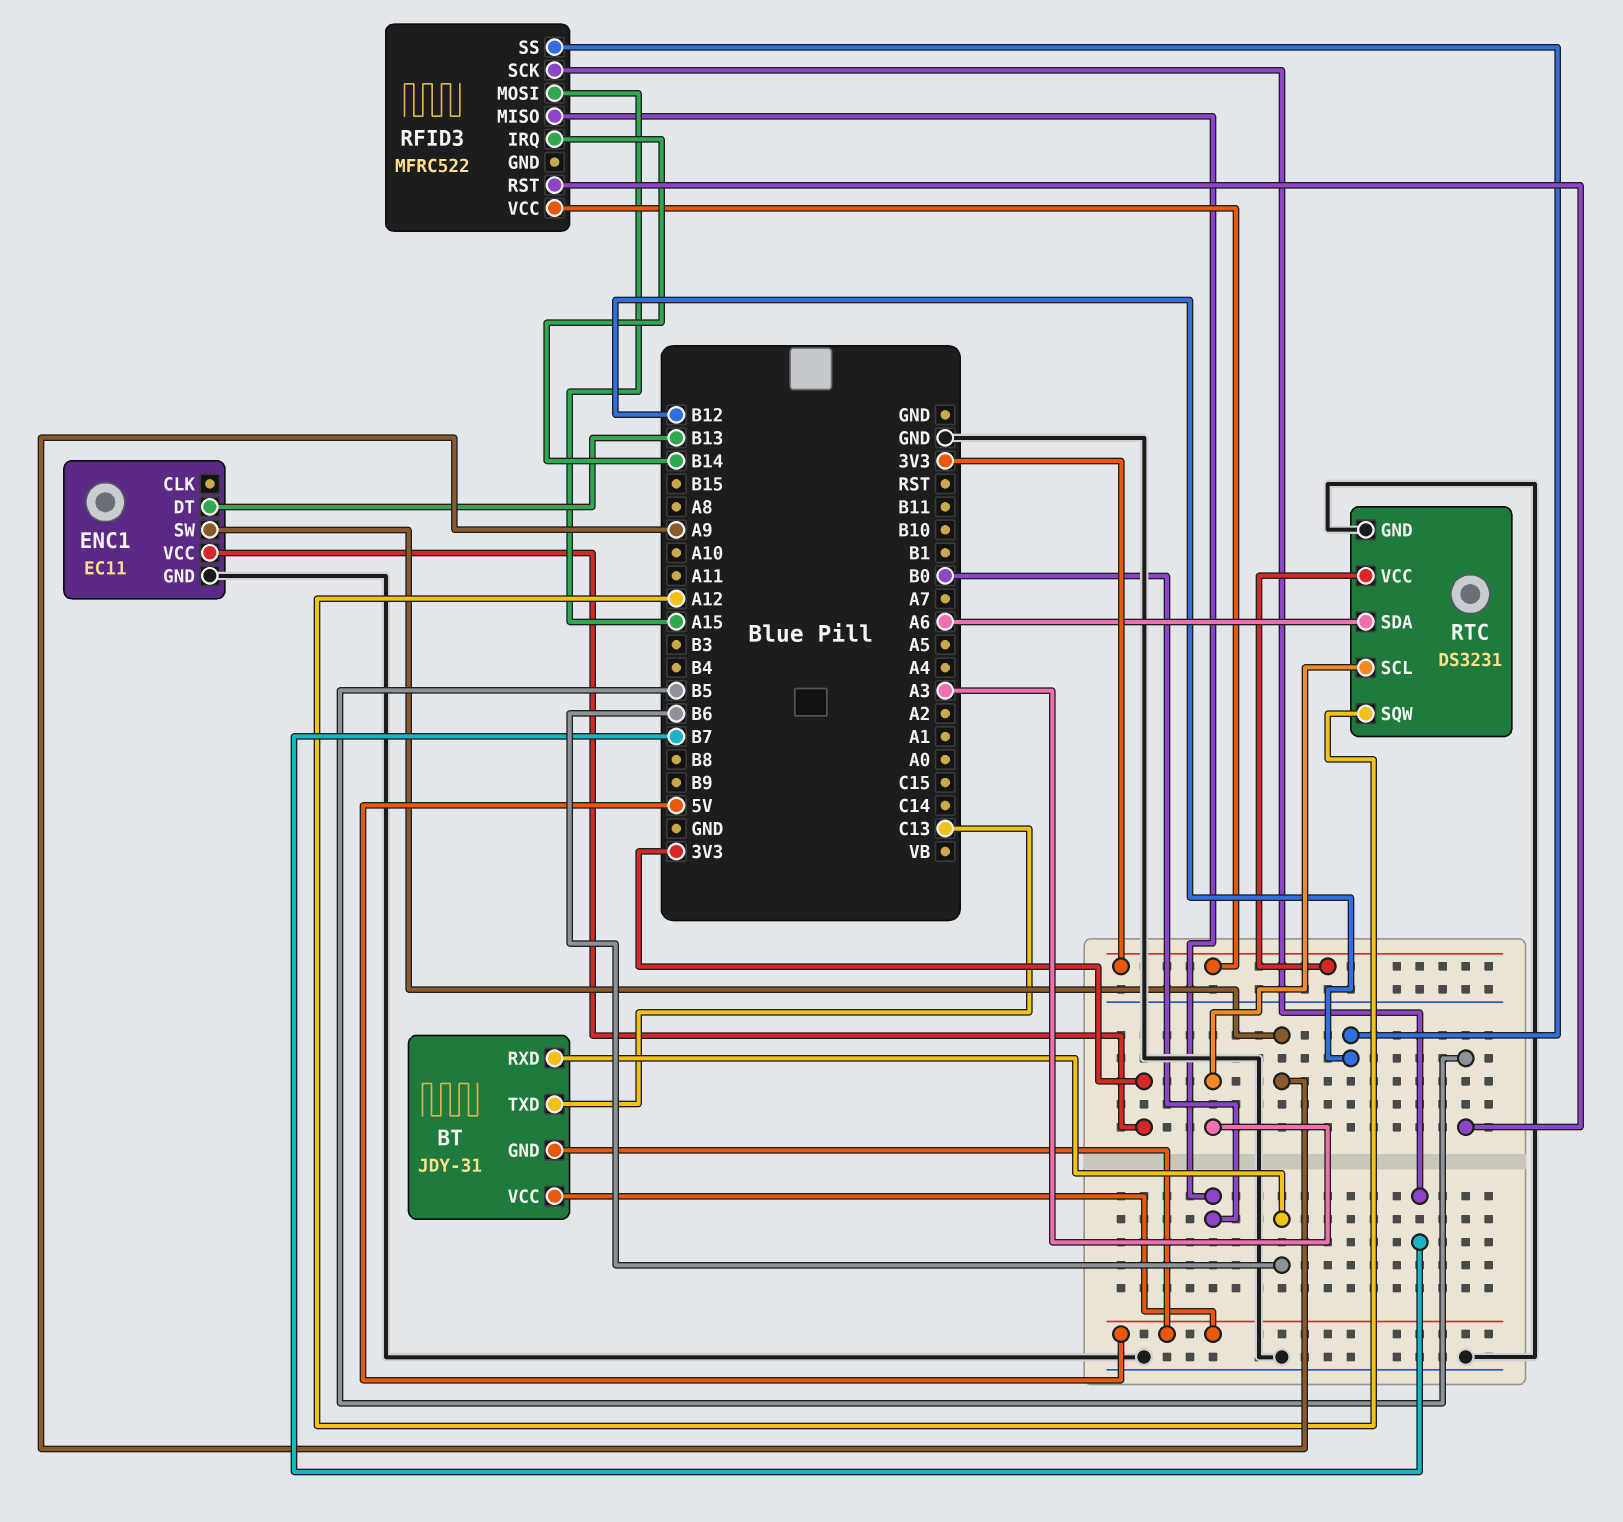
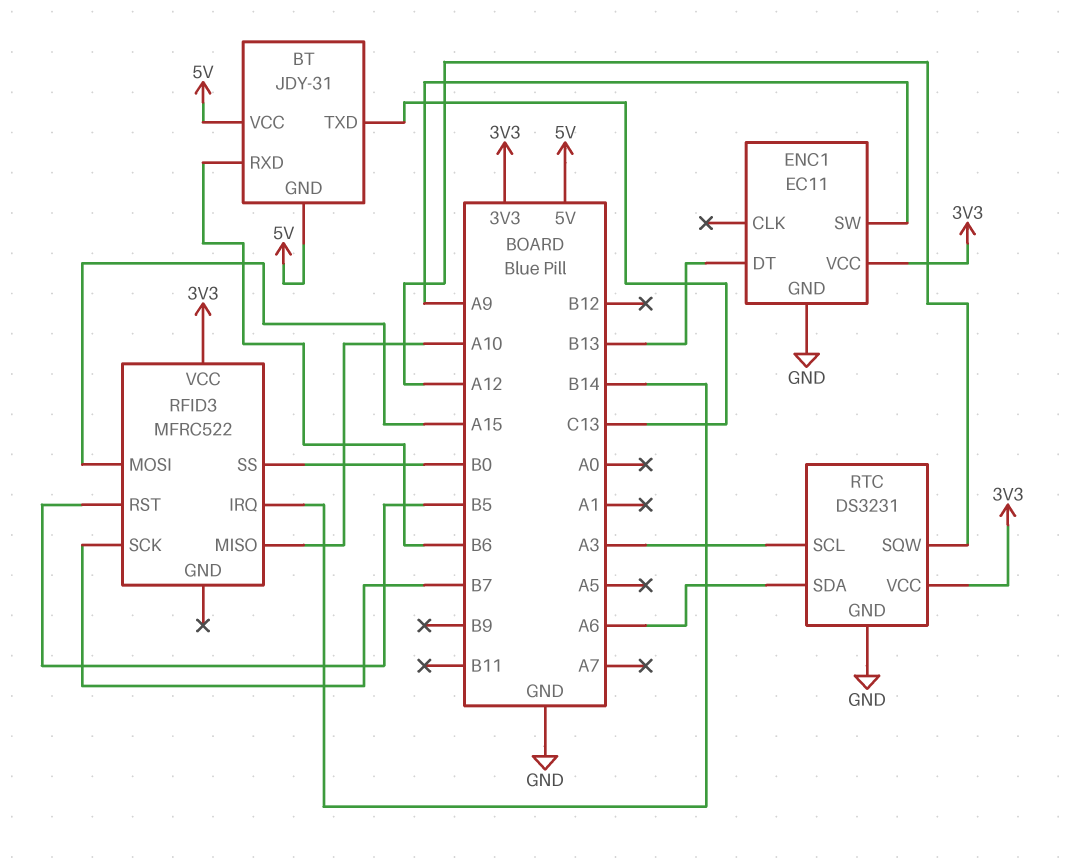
RFID3 pin MISO: B0 -> A10
RFID3 pin SS: B12 -> B0

